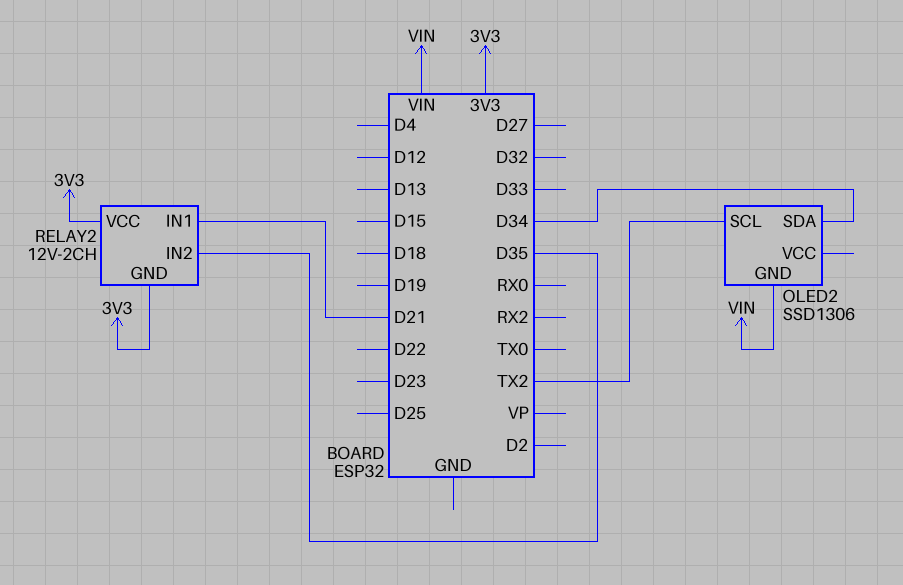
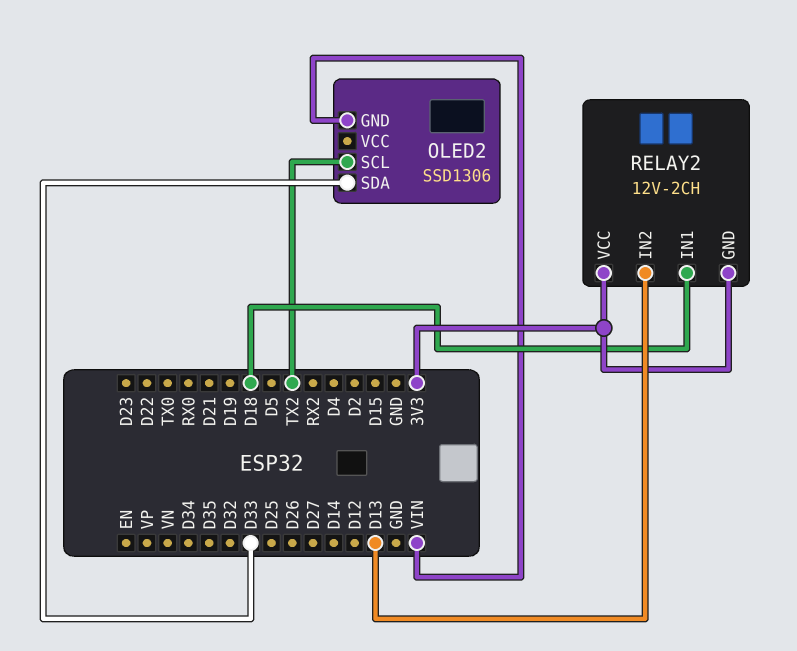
OLED2 pin SDA: D34 -> D33
RELAY2 pin IN1: D21 -> D18
RELAY2 pin IN2: D35 -> D13

